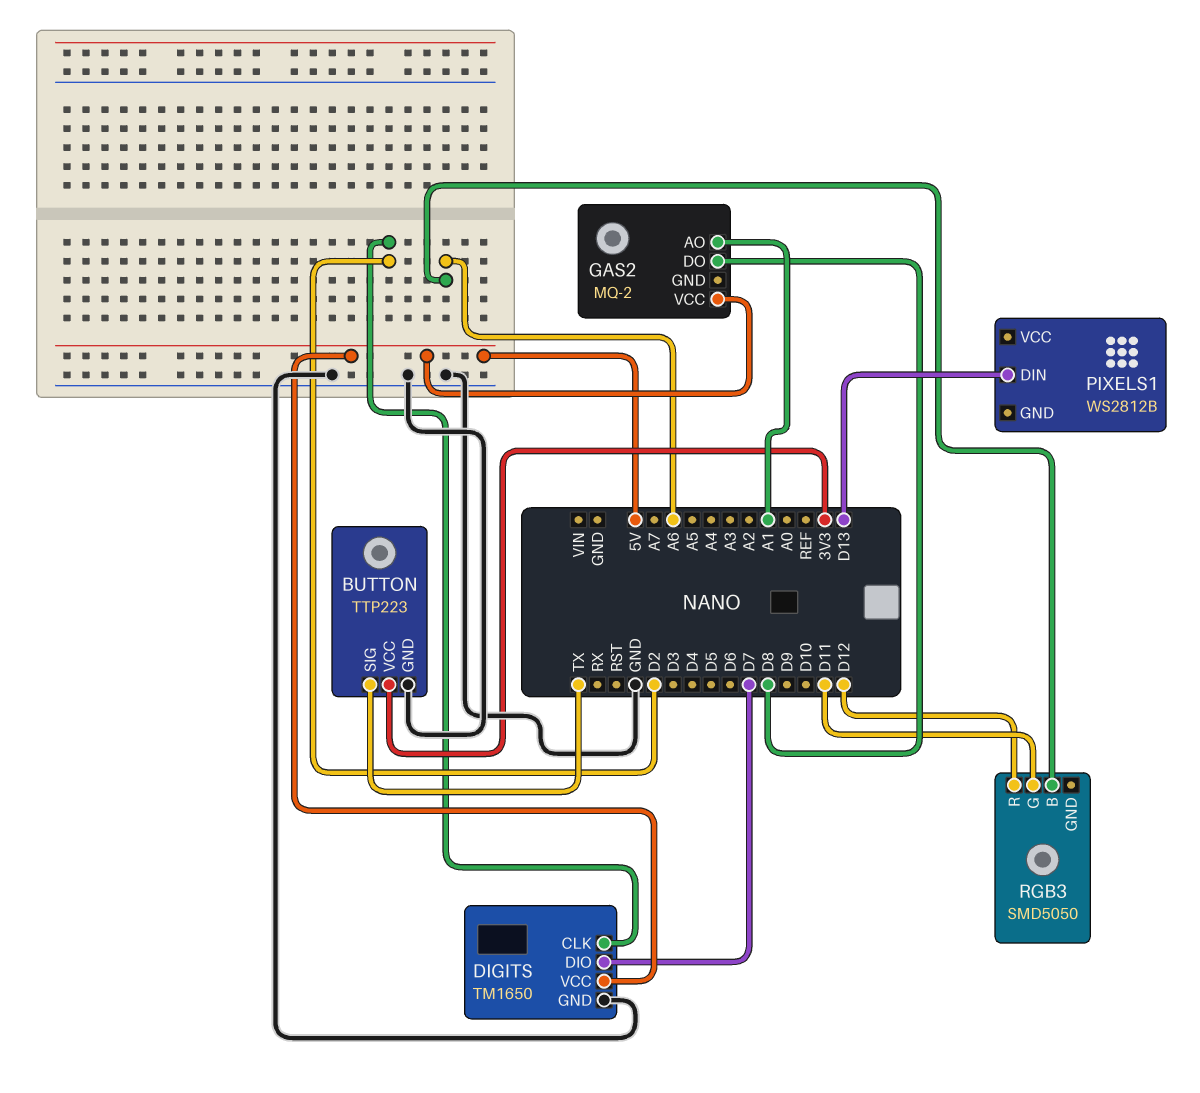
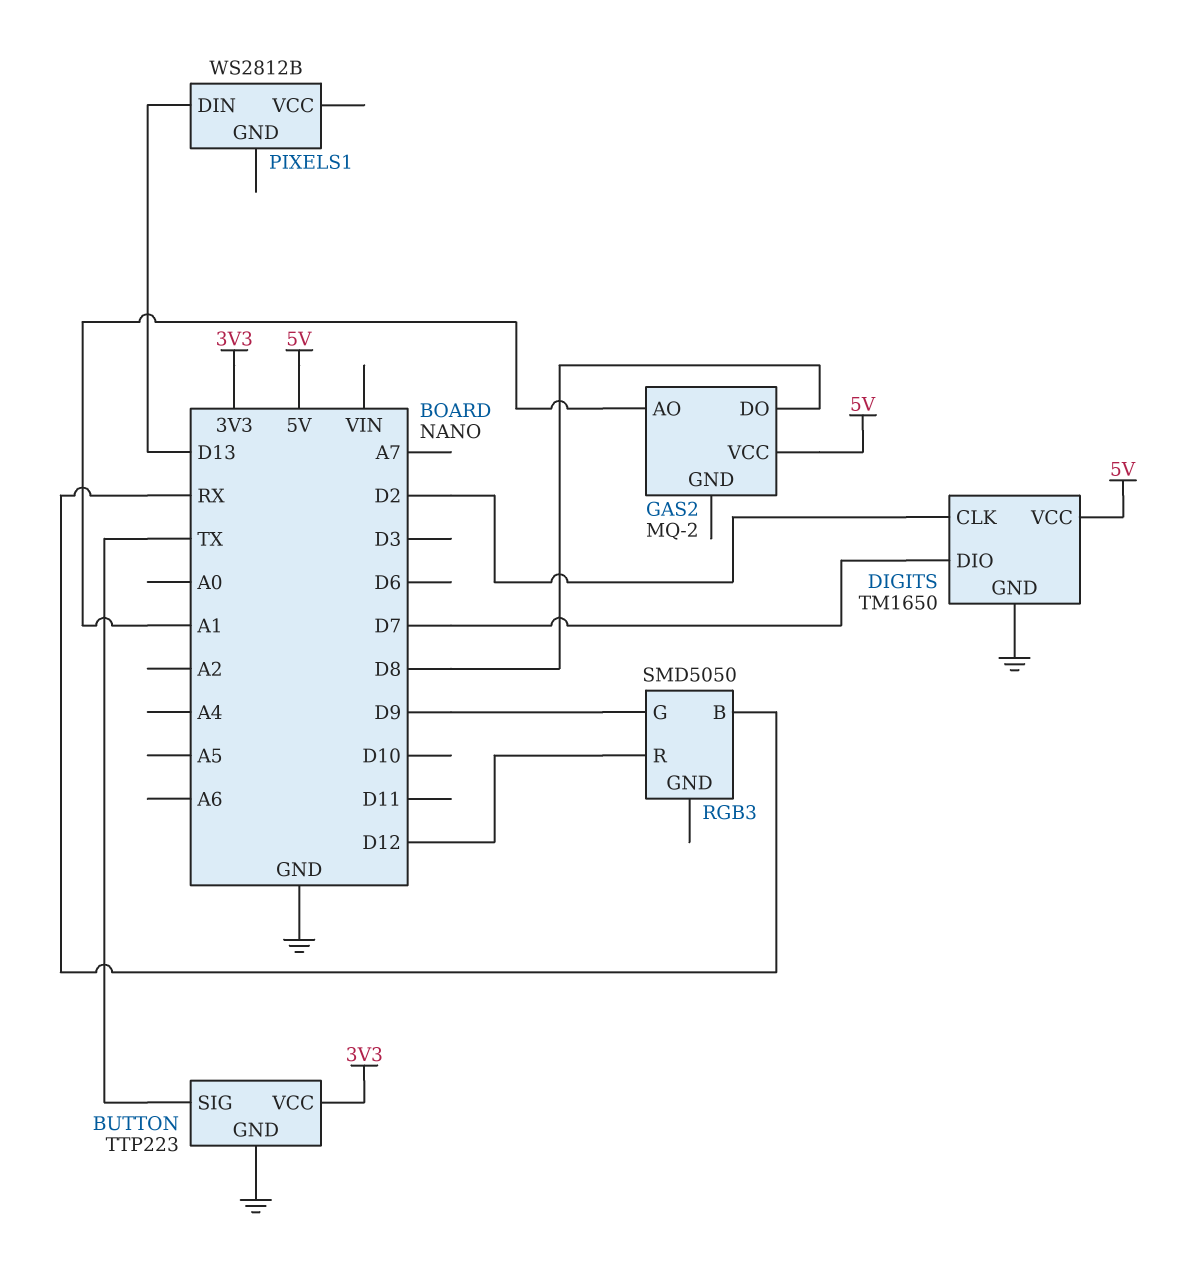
RGB3 pin B: A6 -> RX
RGB3 pin G: D11 -> D9

